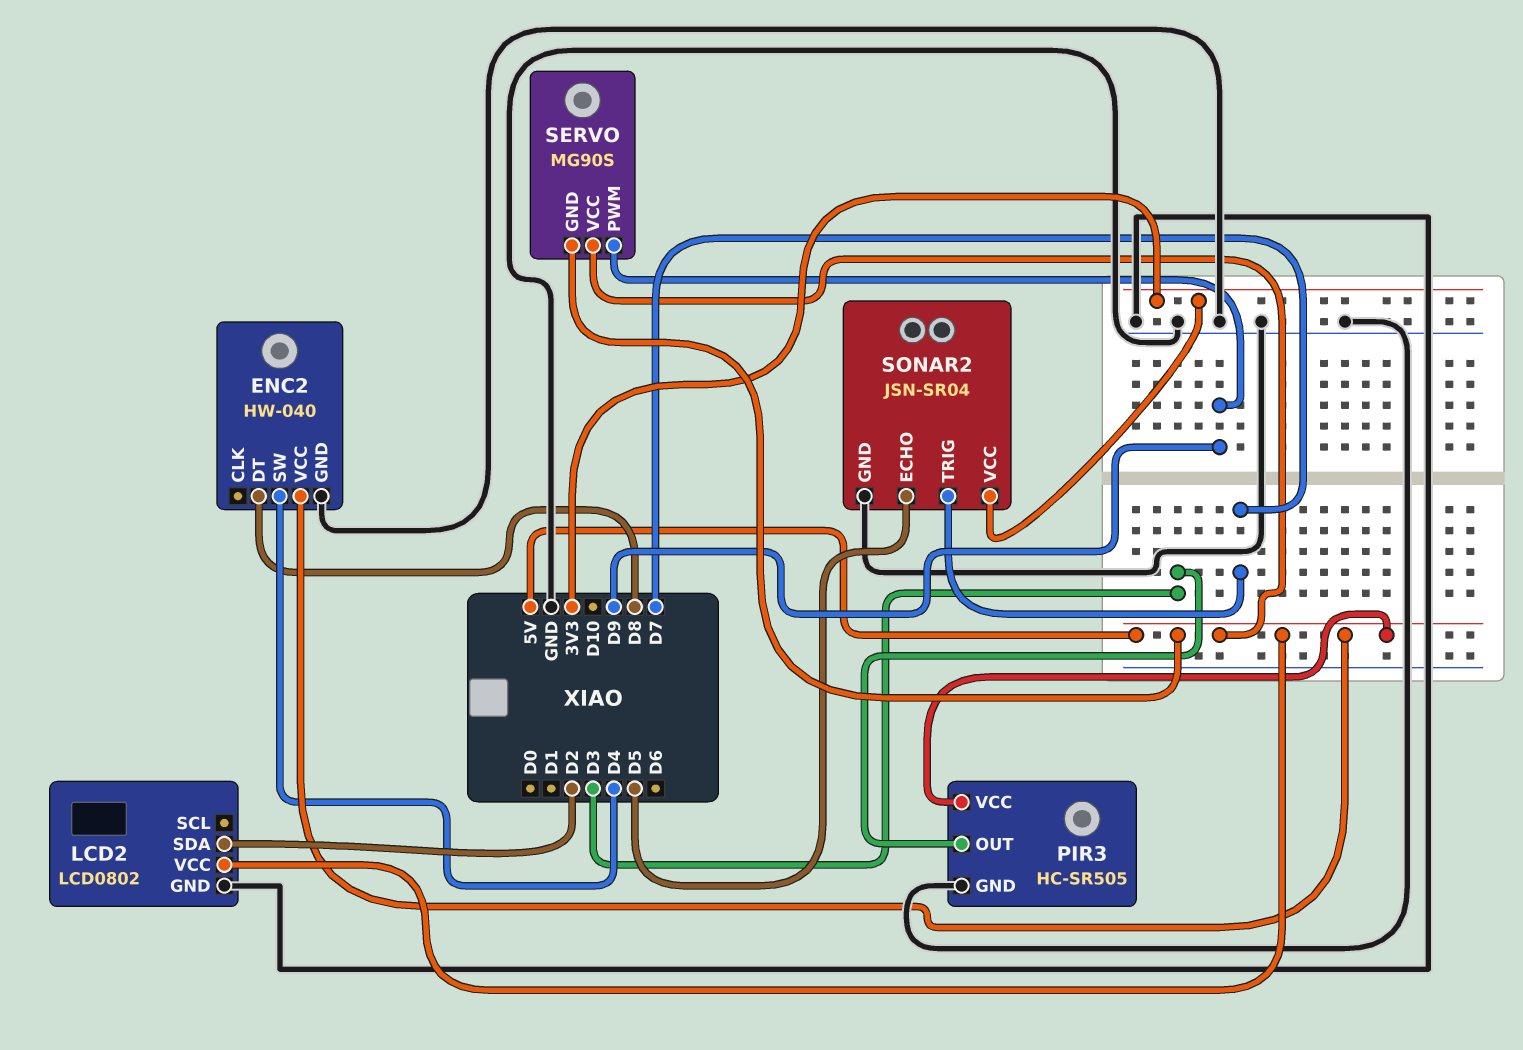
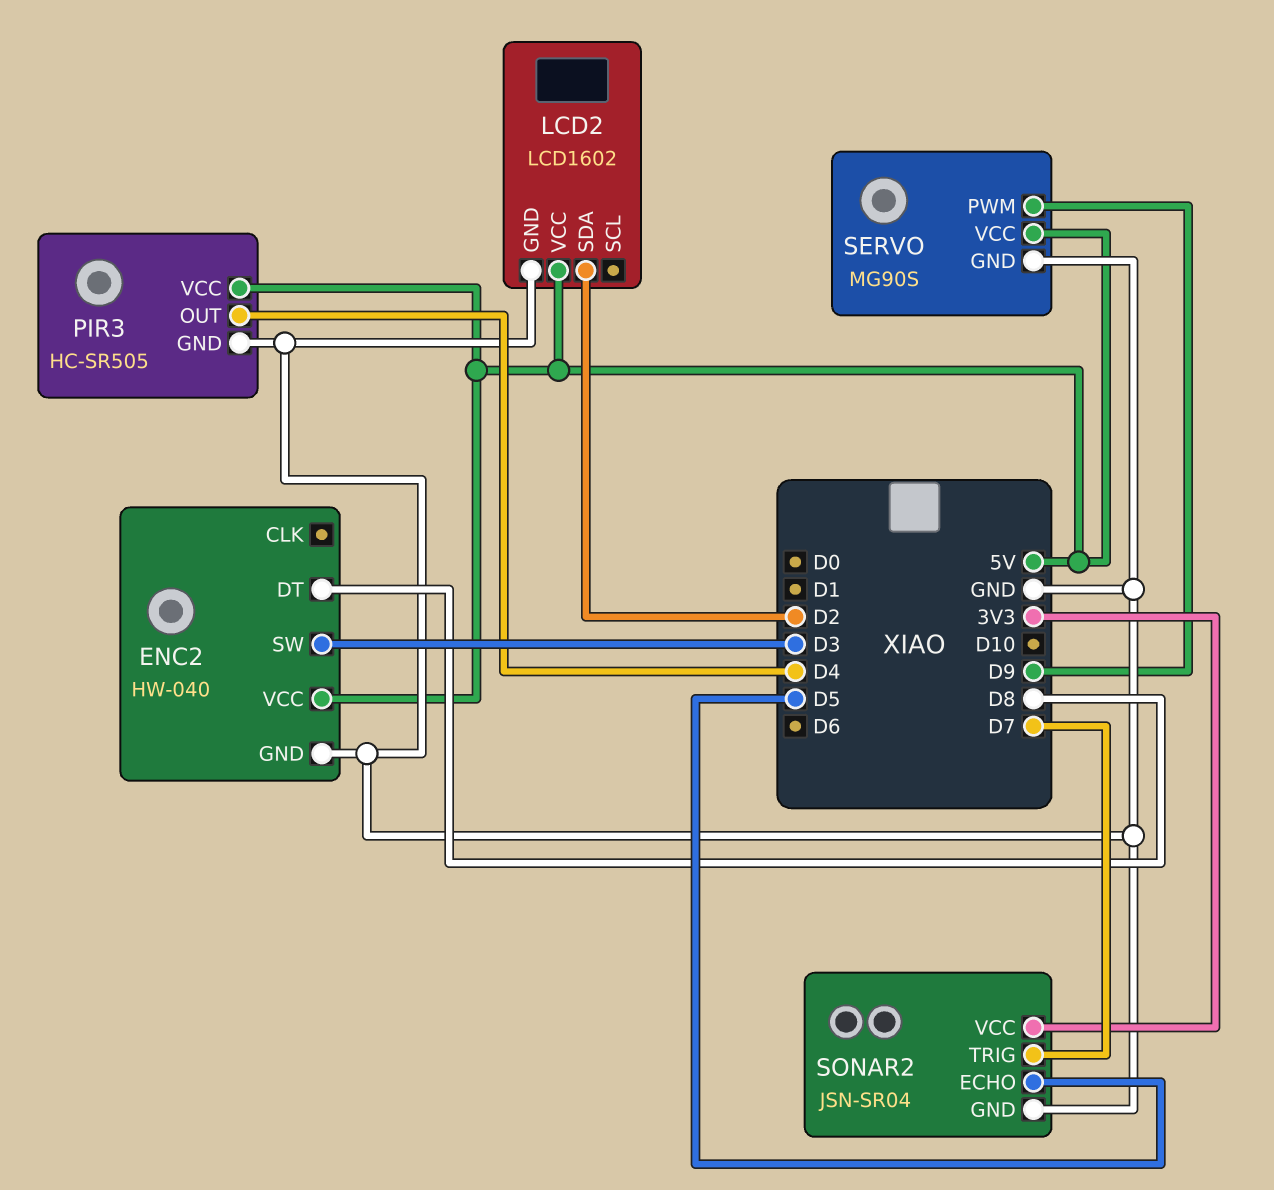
ENC2 pin SW: D4 -> D3
LCD2: LCD0802 -> LCD1602
PIR3 pin OUT: D3 -> D4
SERVO pin GND: 5V -> GND

